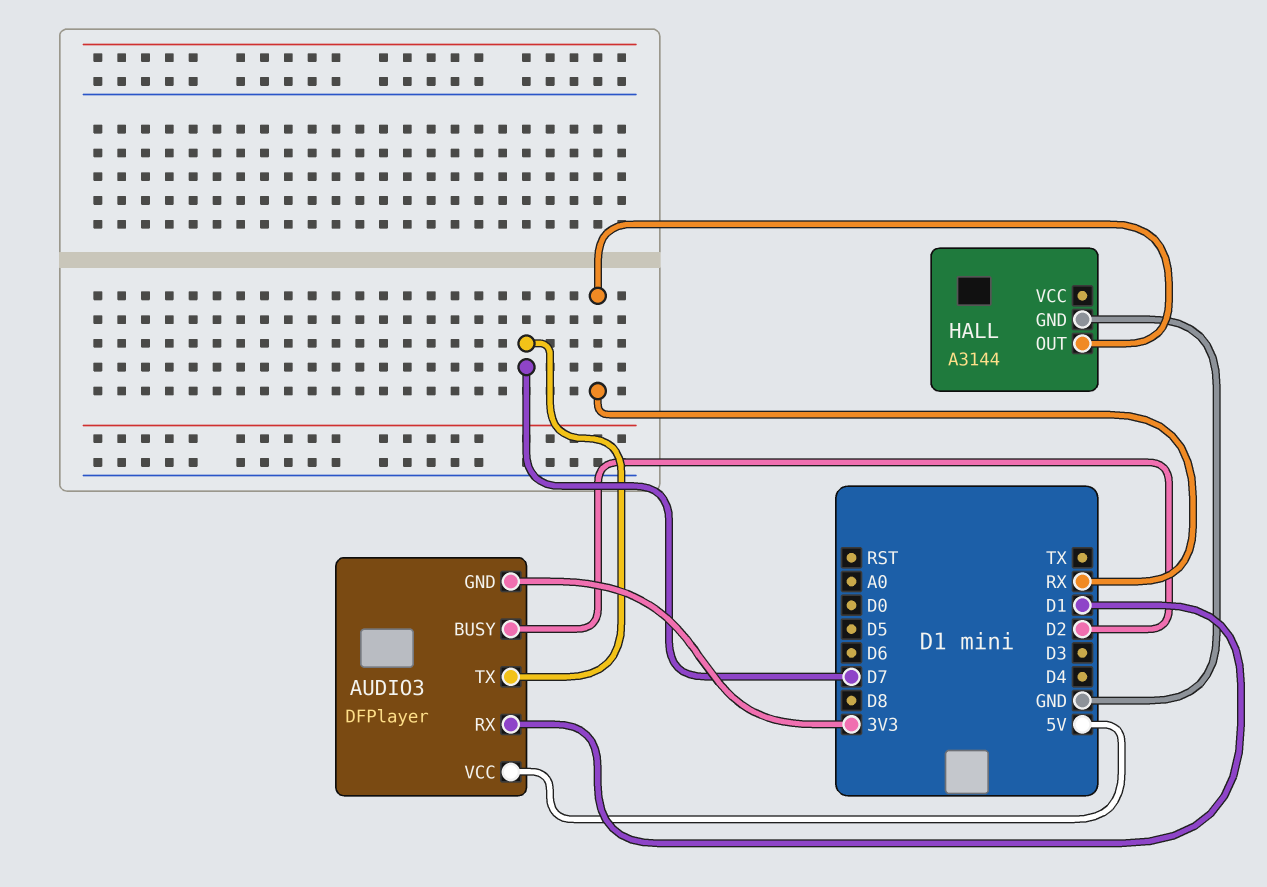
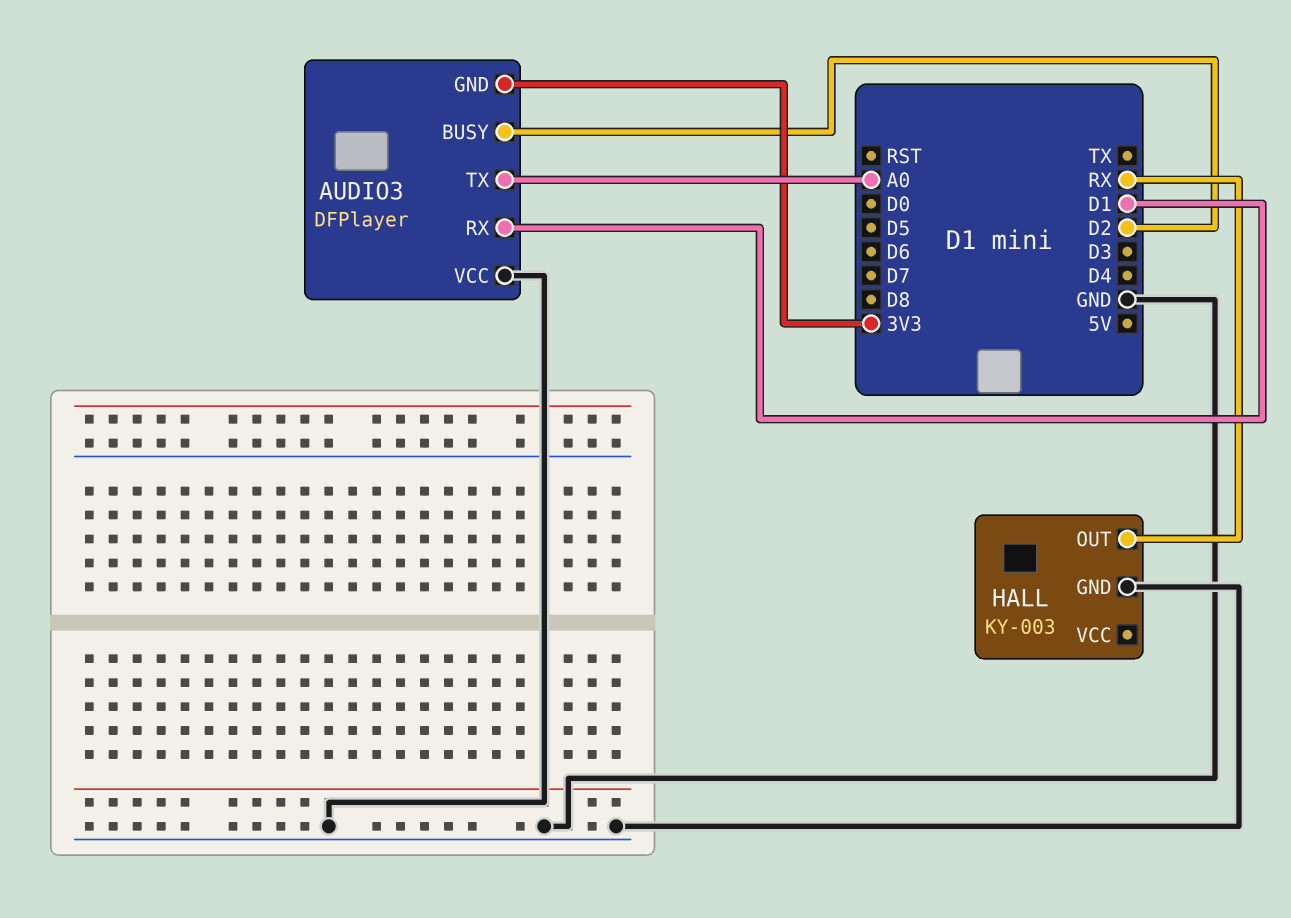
AUDIO3 pin TX: D7 -> A0
AUDIO3 pin VCC: 5V -> GND
HALL: A3144 -> KY-003

